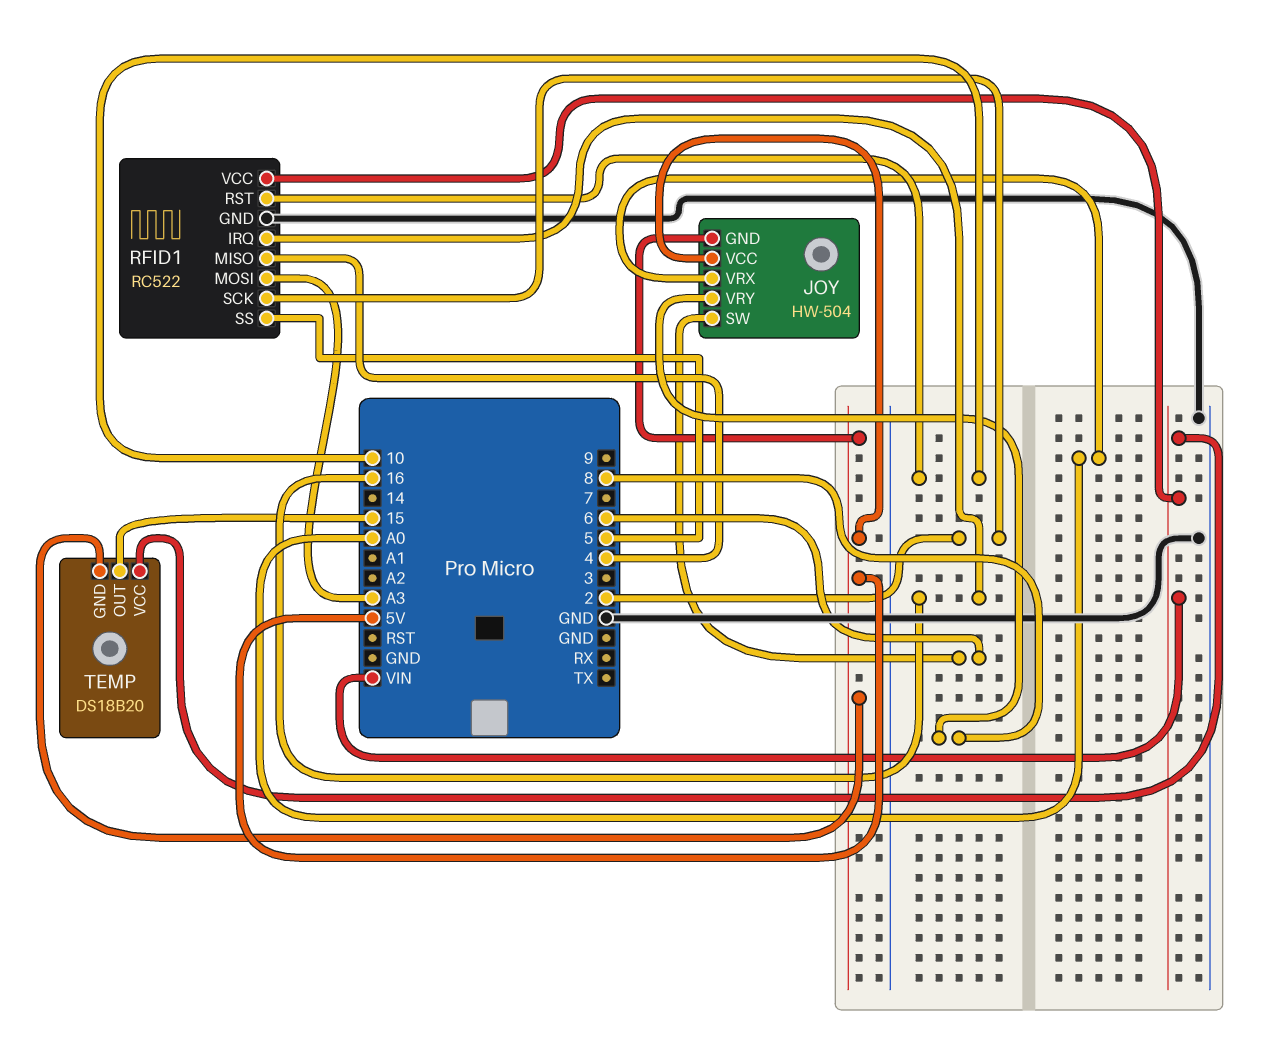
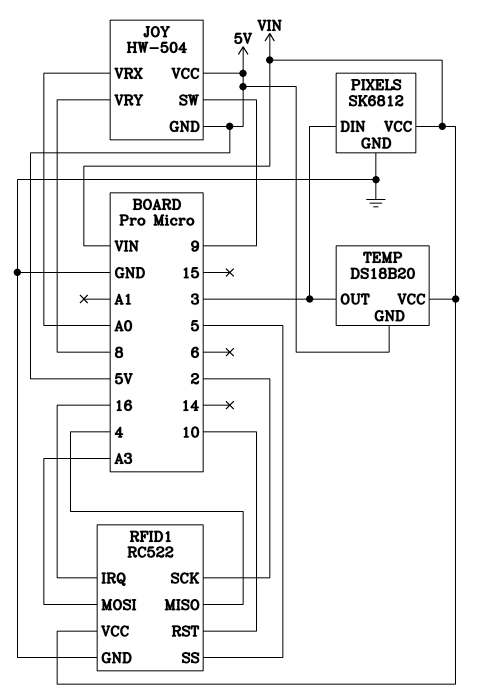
JOY pin SW: 6 -> 9
PIXELS: none -> SK6812
PIXELS pin DIN: none -> 3
PIXELS pin GND: none -> GND
PIXELS pin VCC: none -> VIN
TEMP pin OUT: 15 -> 3

